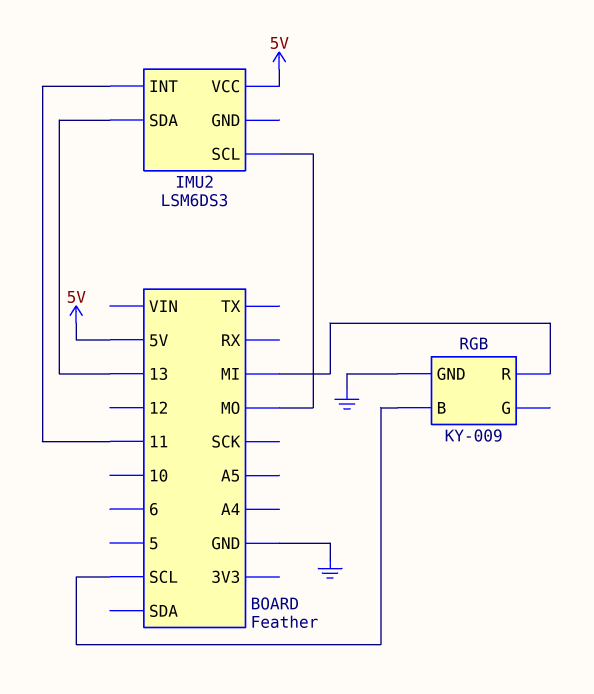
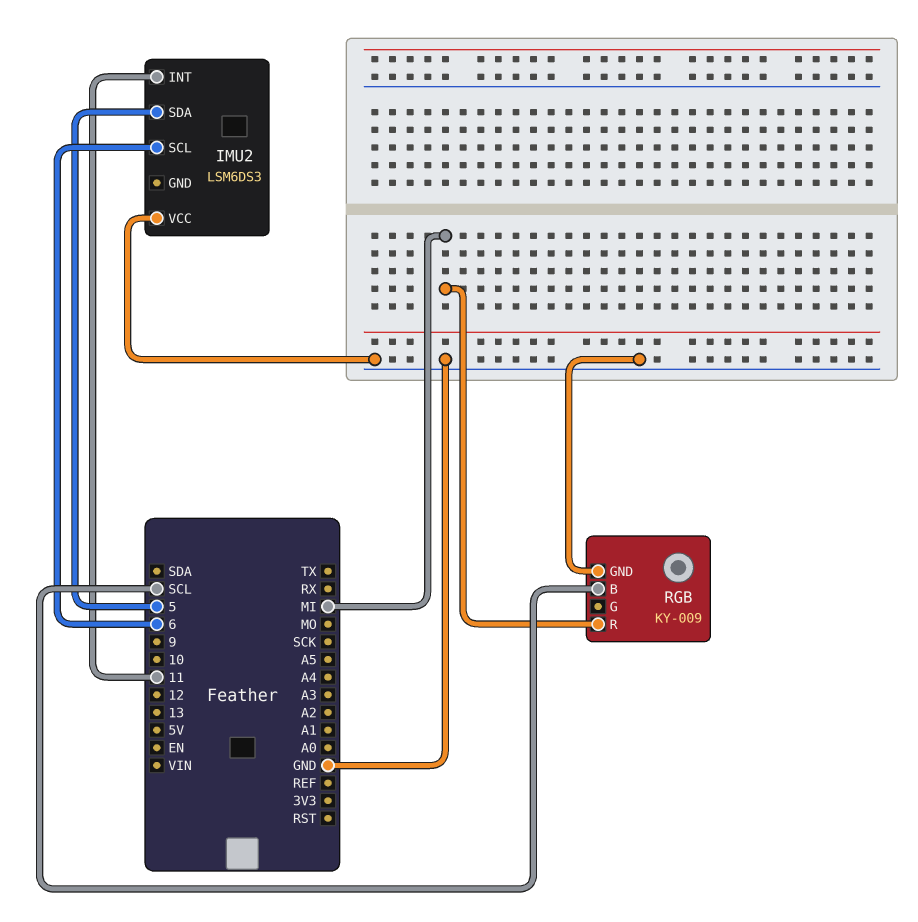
IMU2 pin SCL: MO -> 6
IMU2 pin SDA: 13 -> 5
IMU2 pin VCC: 5V -> GND

